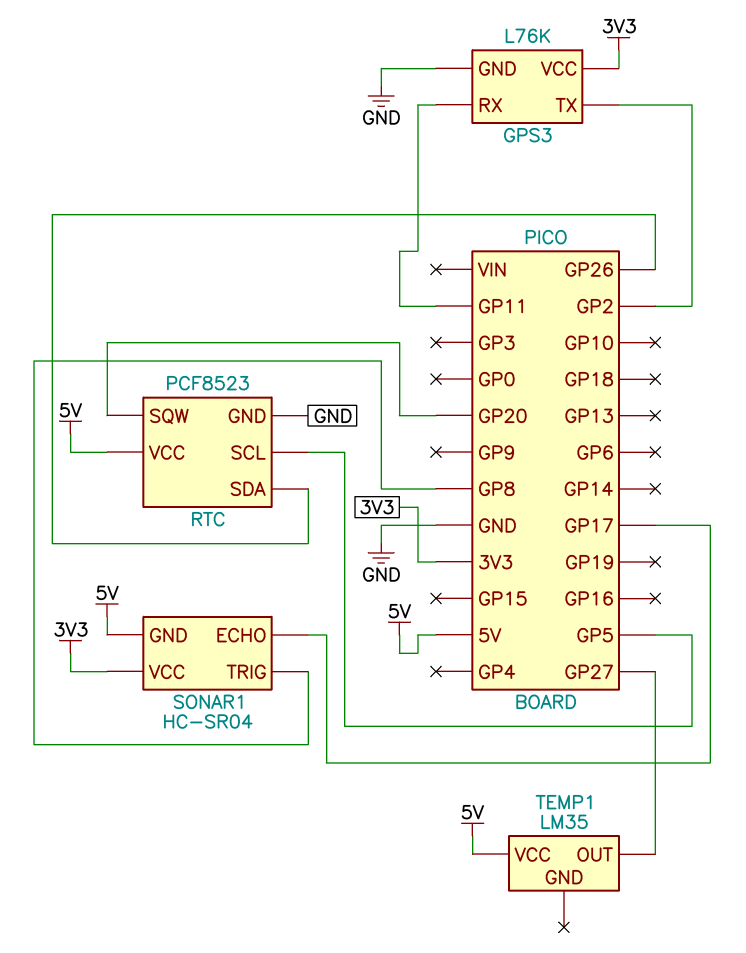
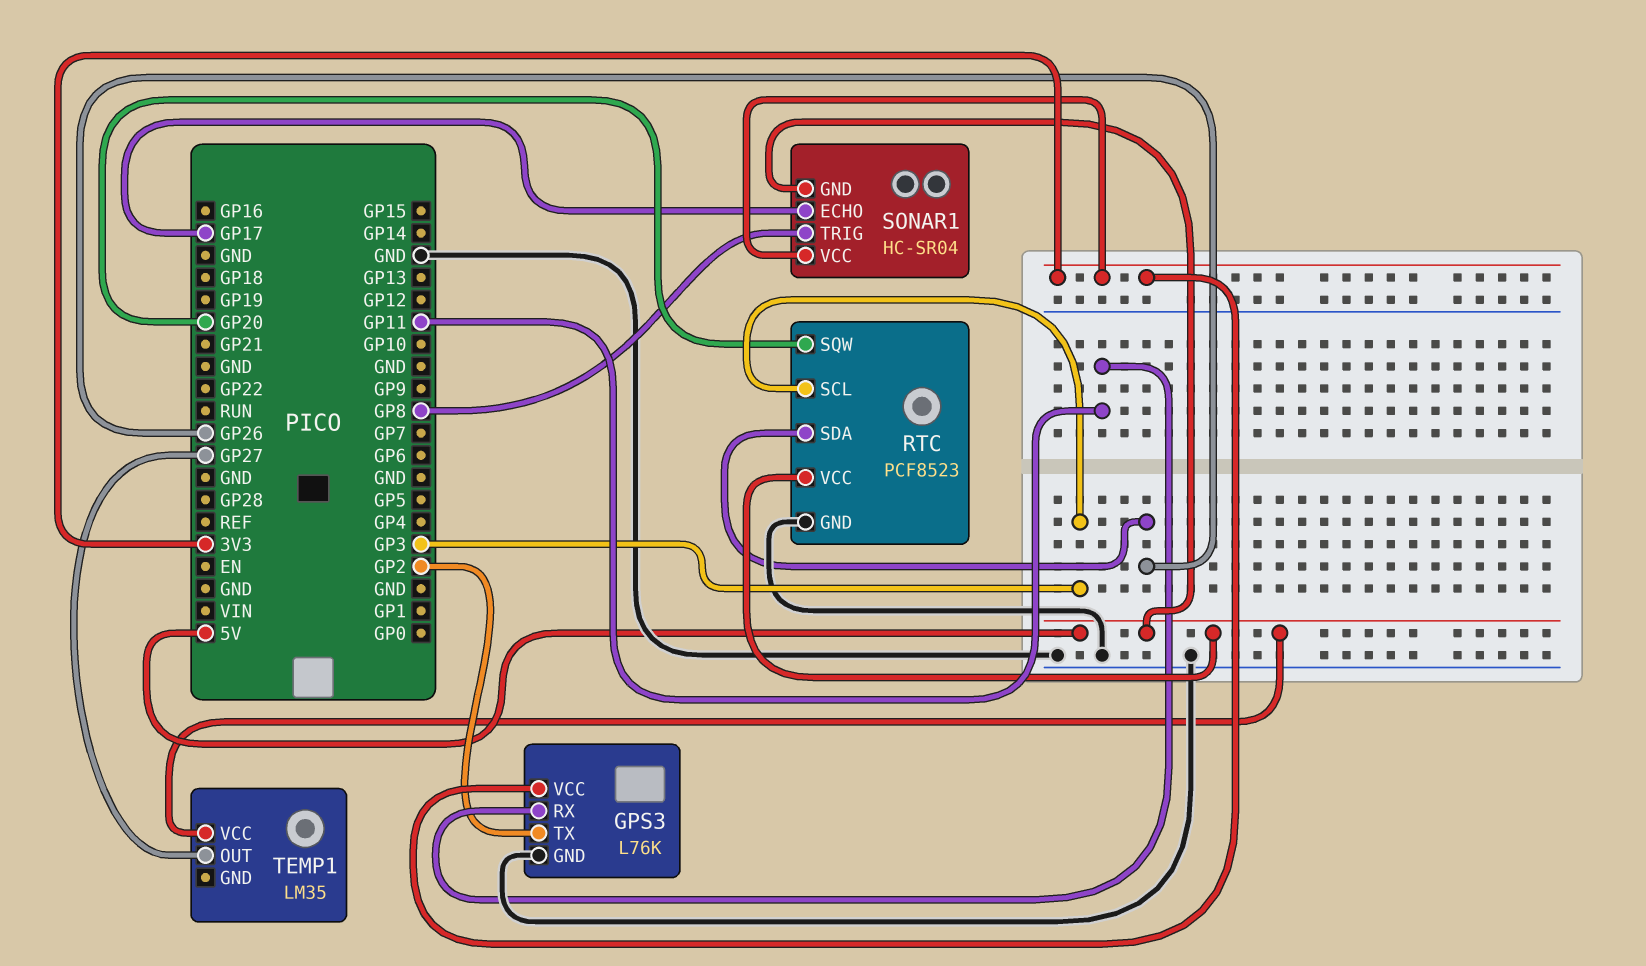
RTC pin SCL: GP5 -> GP3

